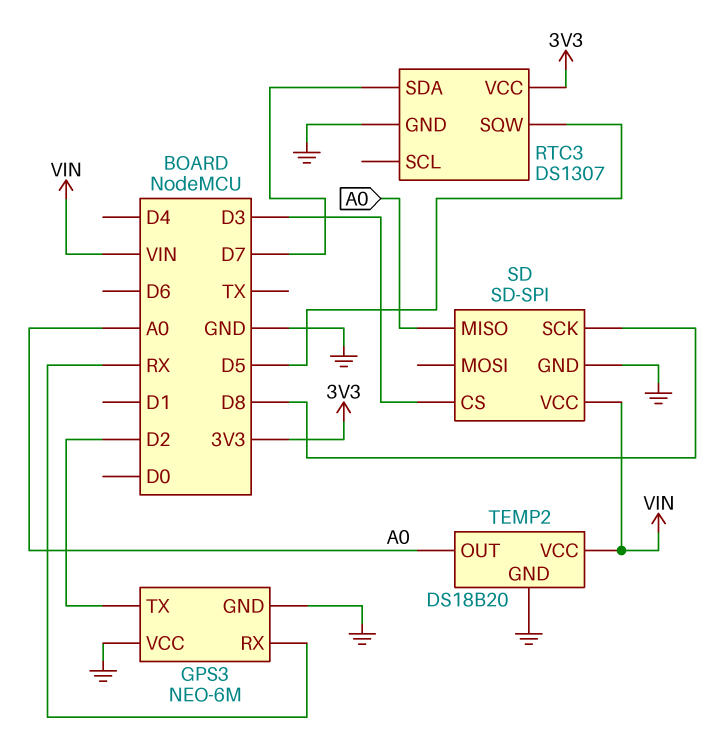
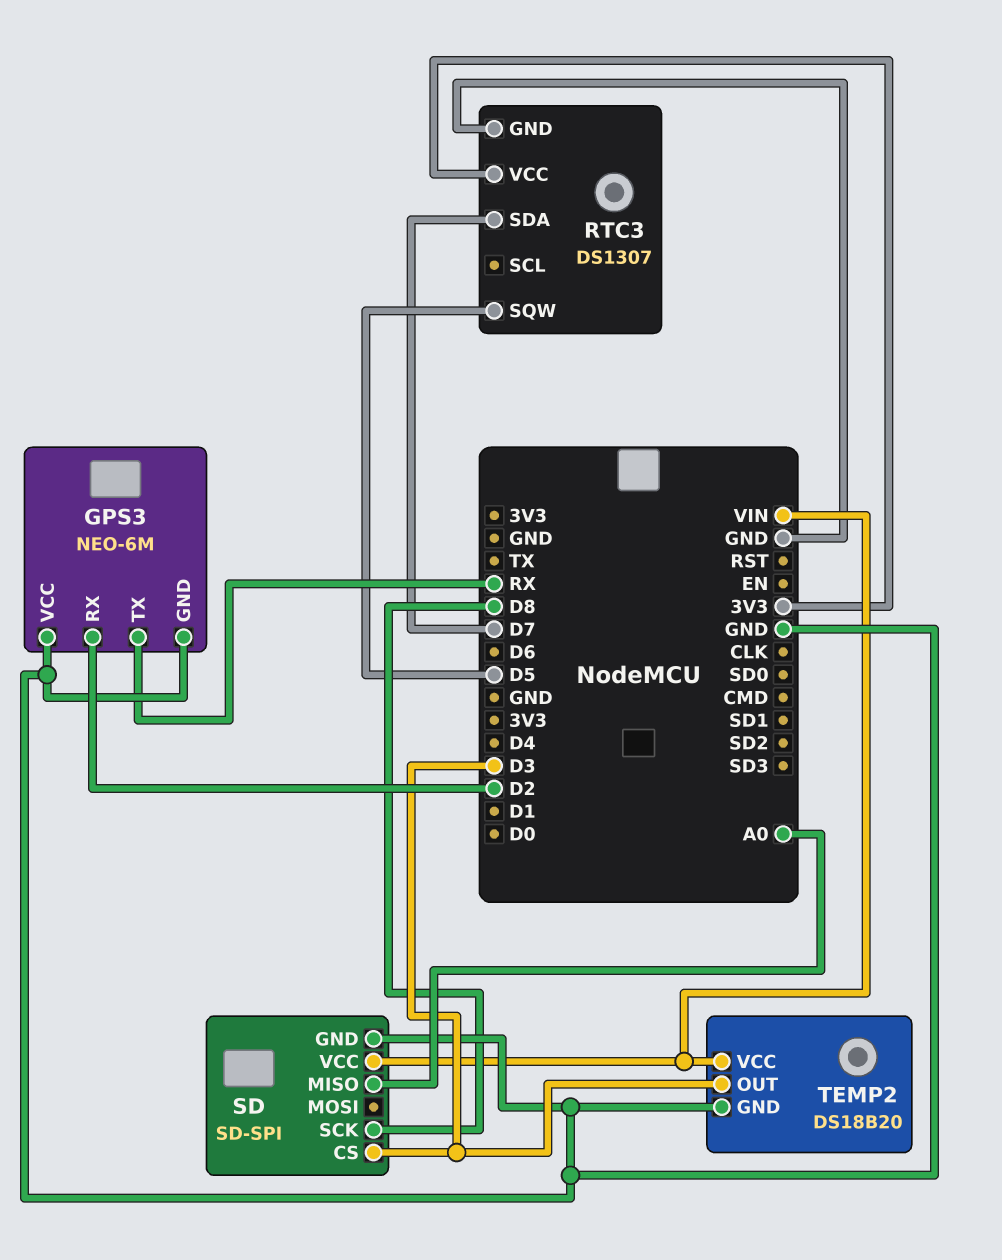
GPS3 pin RX: RX -> D2
GPS3 pin TX: D2 -> RX
TEMP2 pin OUT: A0 -> D3

